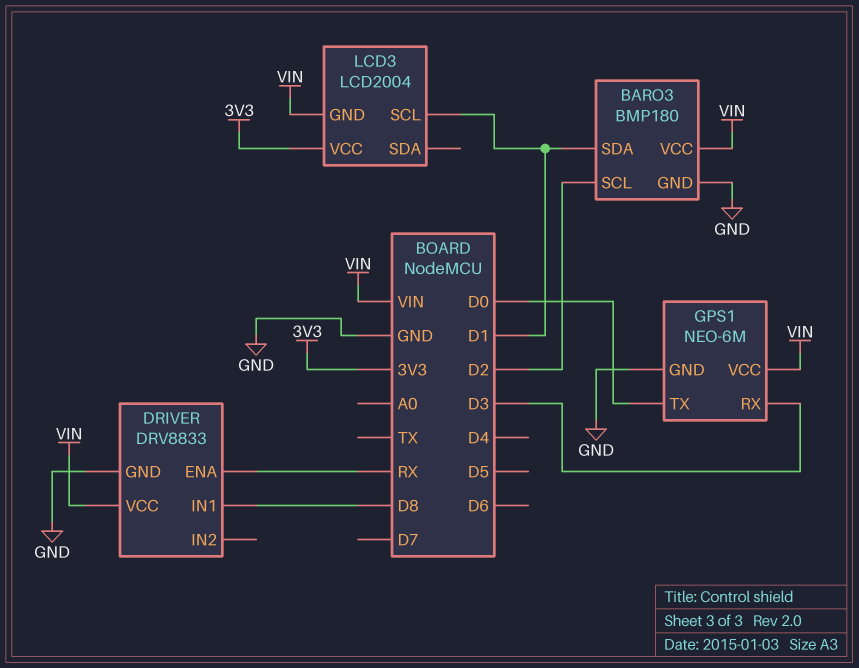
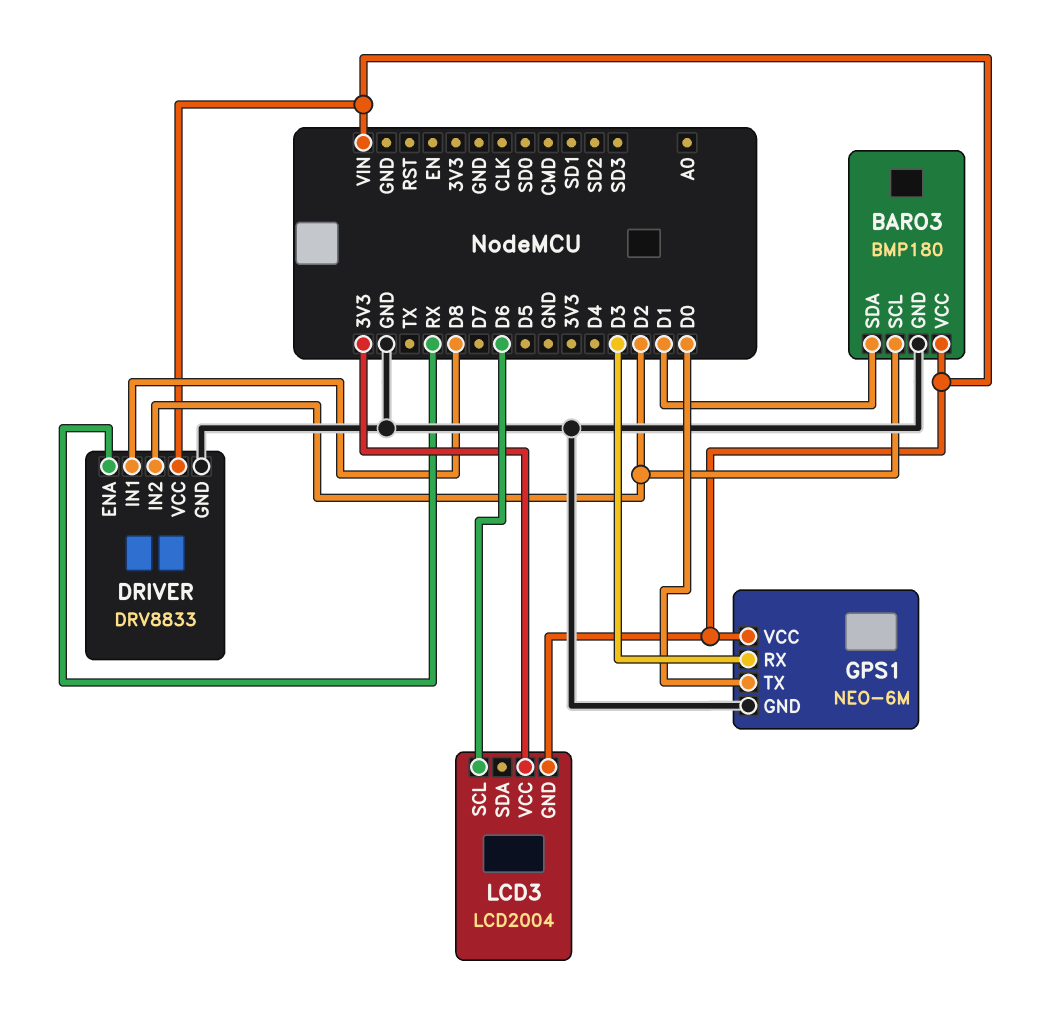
DRIVER pin IN2: none -> D2
LCD3 pin SCL: D1 -> D6

